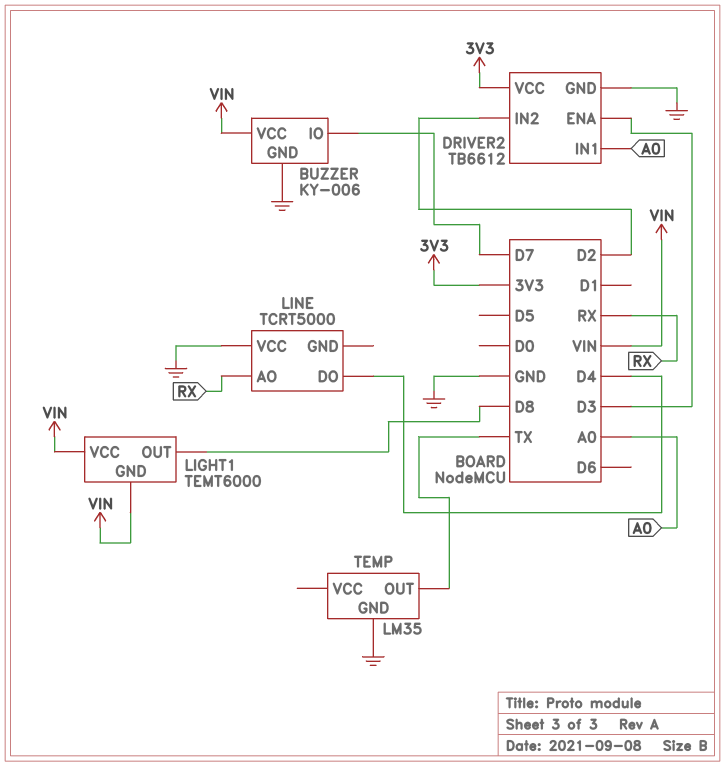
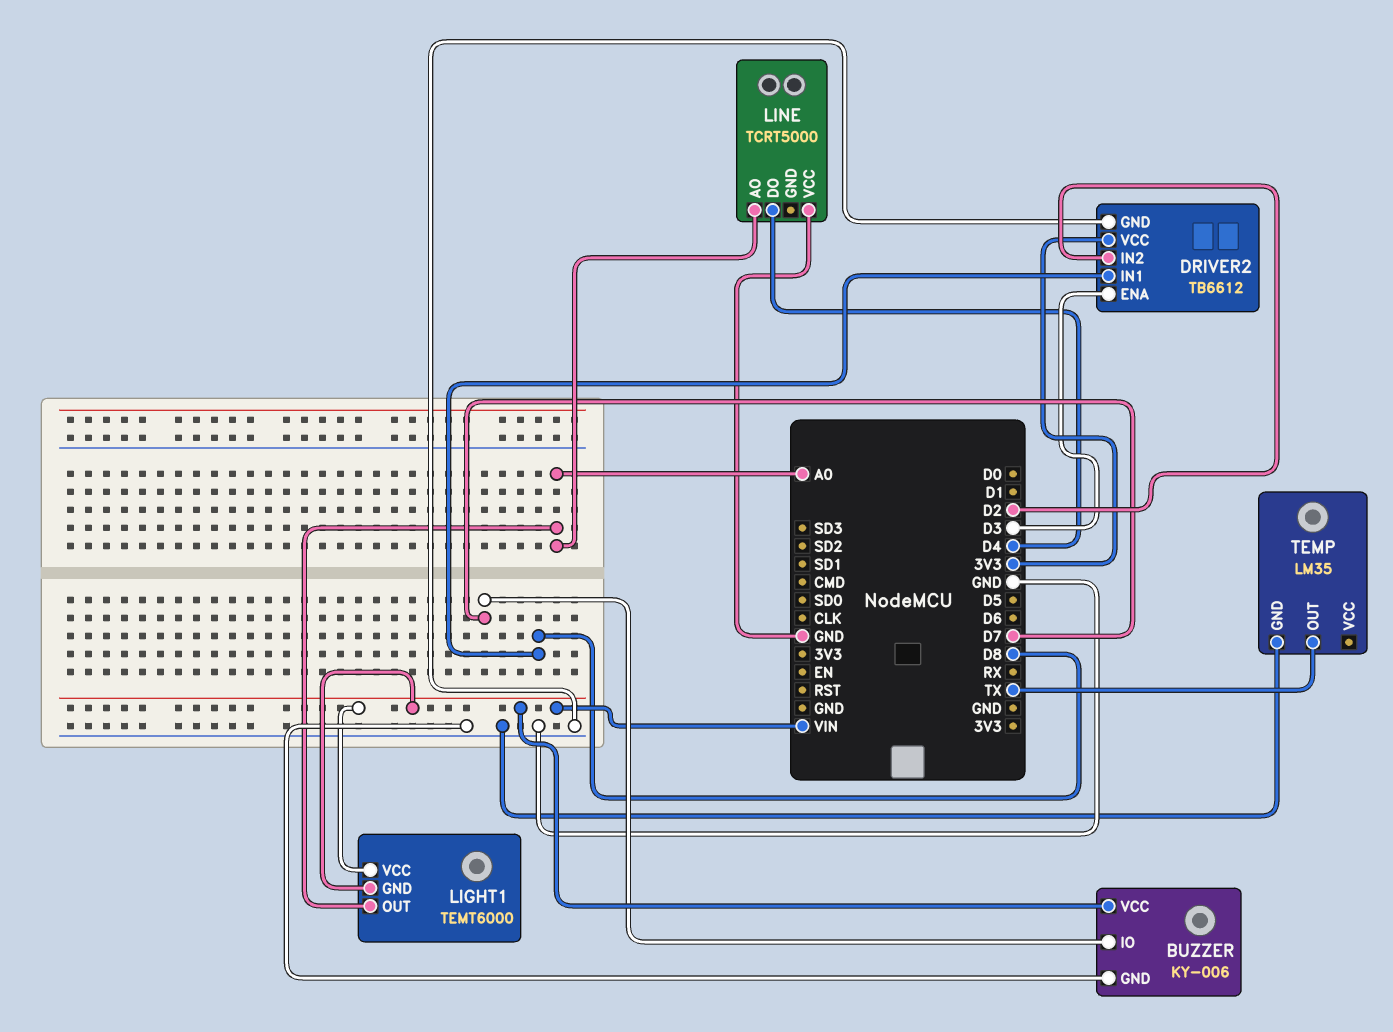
DRIVER2 pin IN1: A0 -> D8
LIGHT1 pin OUT: D8 -> A0
LINE pin AO: RX -> A0

